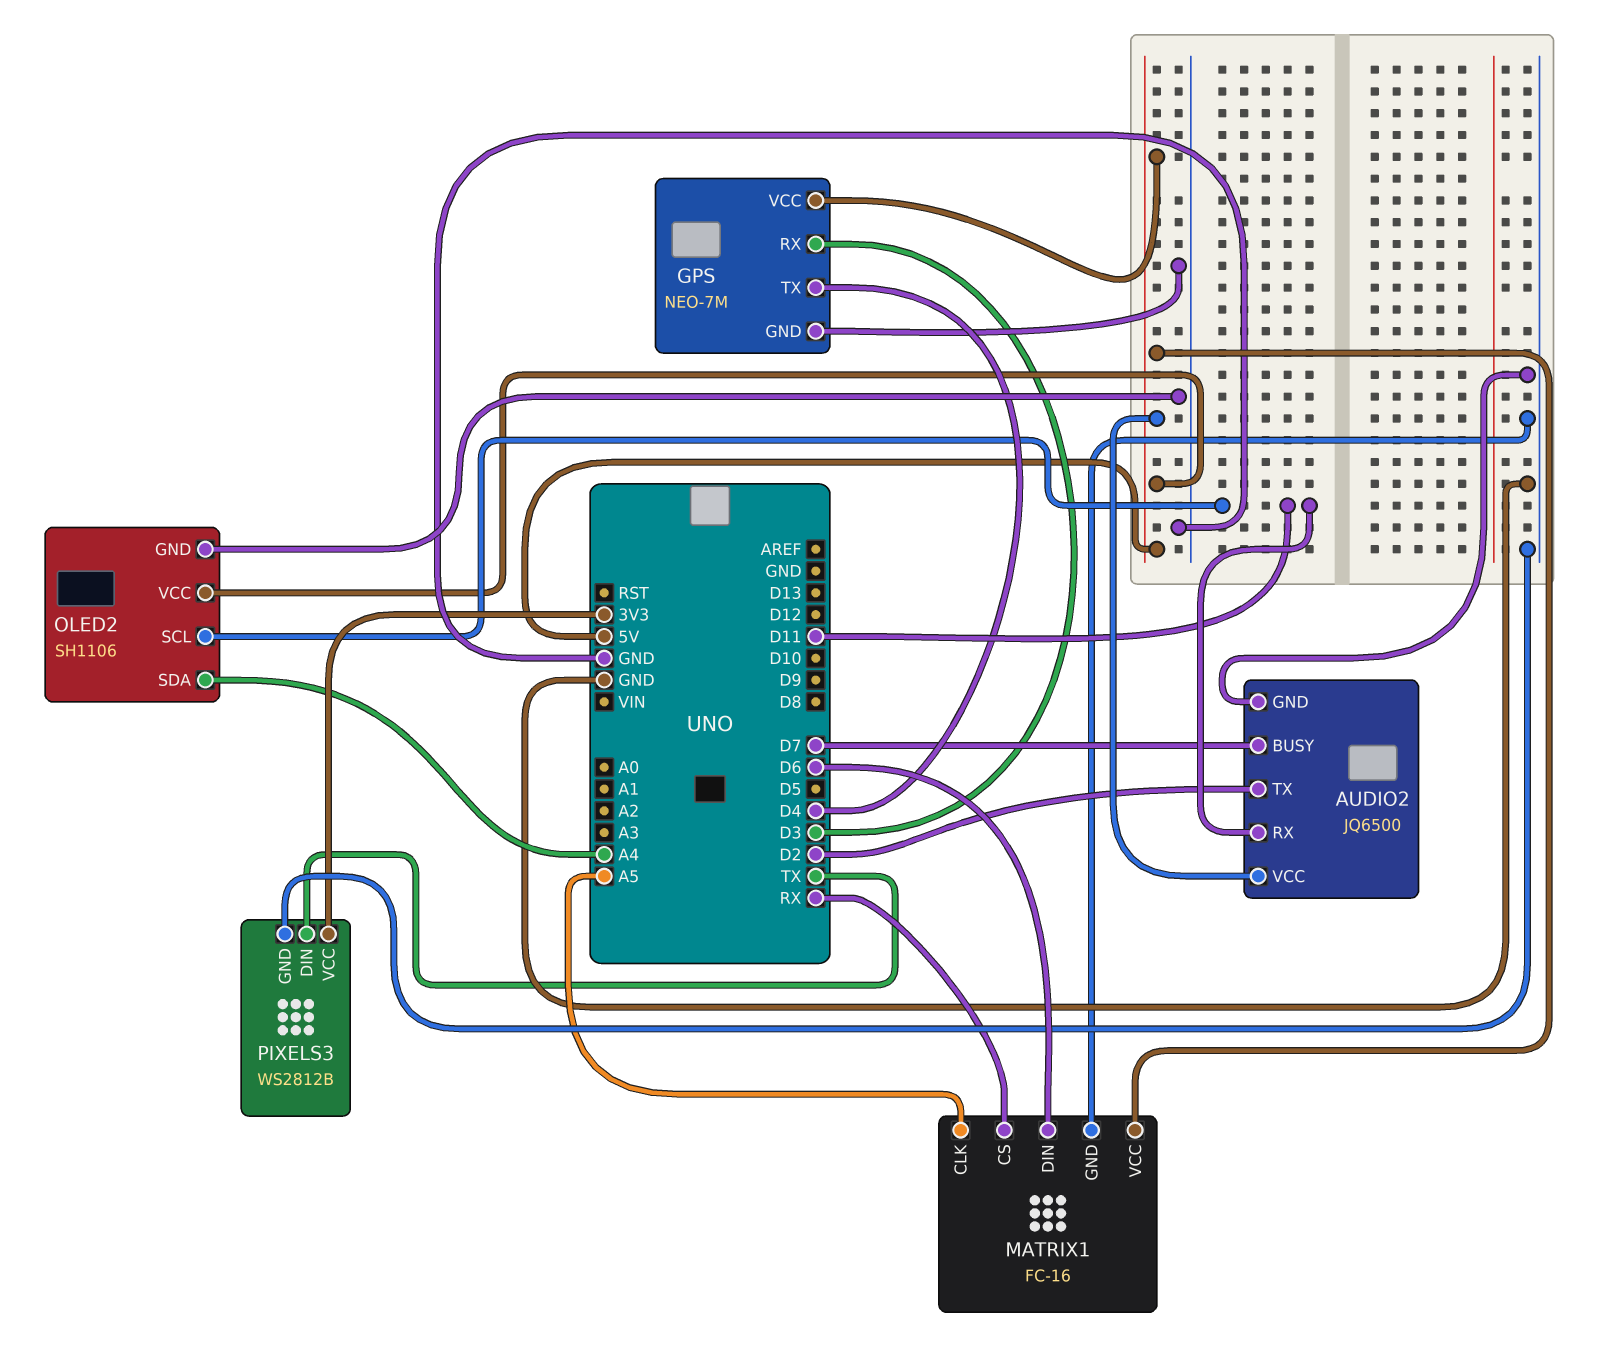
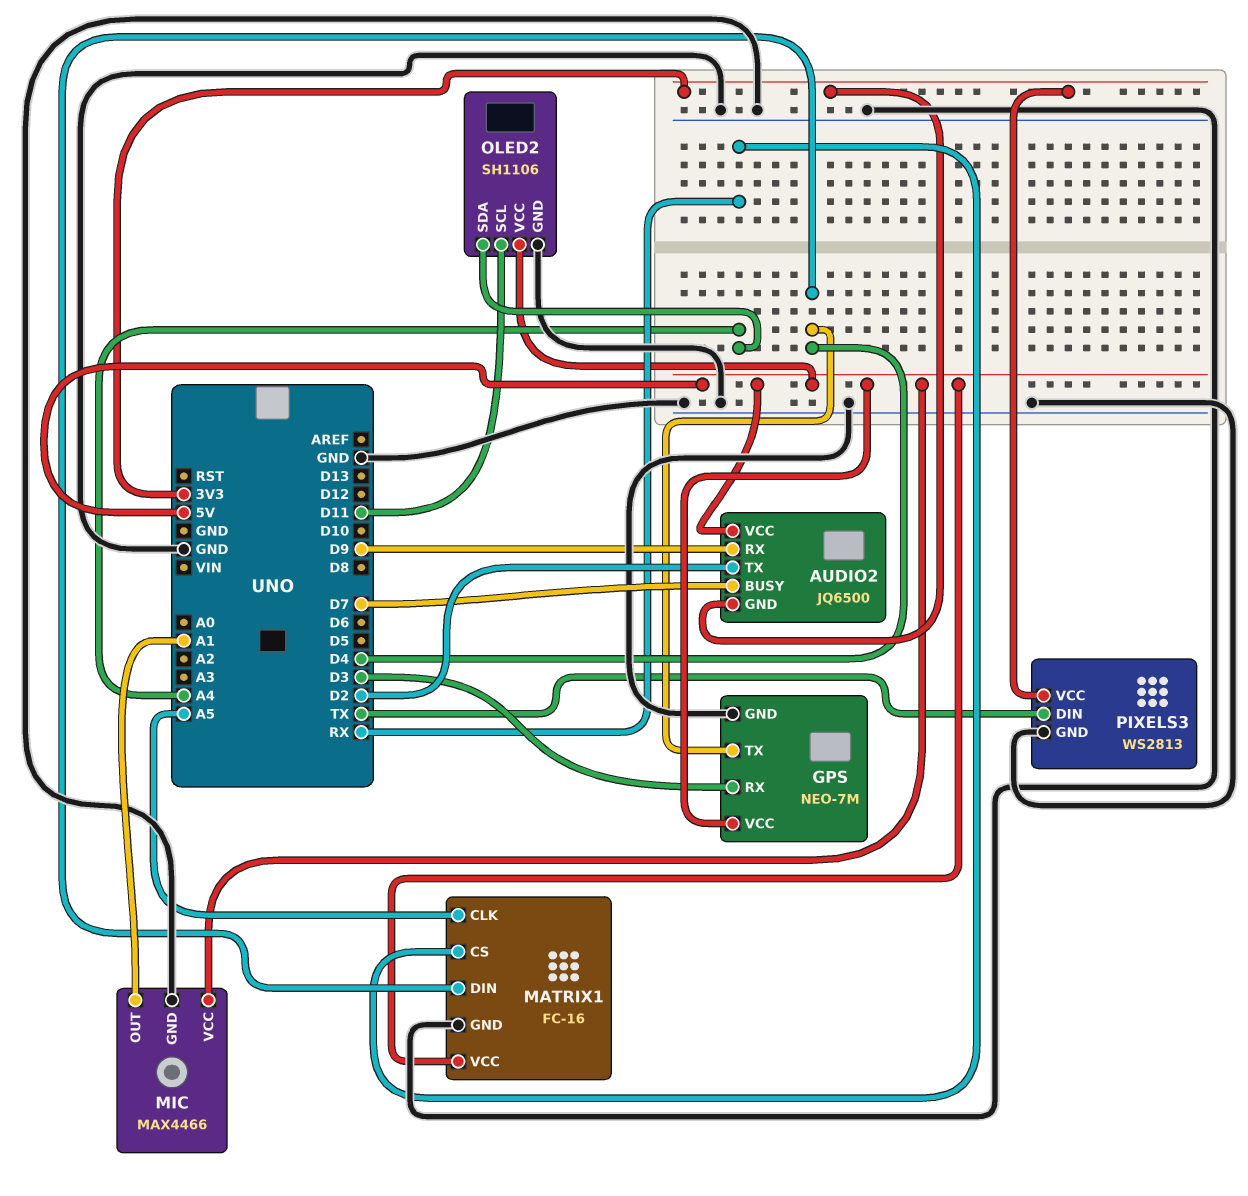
AUDIO2 pin GND: GND -> 3V3
AUDIO2 pin RX: D11 -> D9
MATRIX1 pin DIN: D6 -> D4
MIC: none -> MAX4466
MIC pin GND: none -> GND
MIC pin OUT: none -> A1
MIC pin VCC: none -> 5V
PIXELS3: WS2812B -> WS2813

